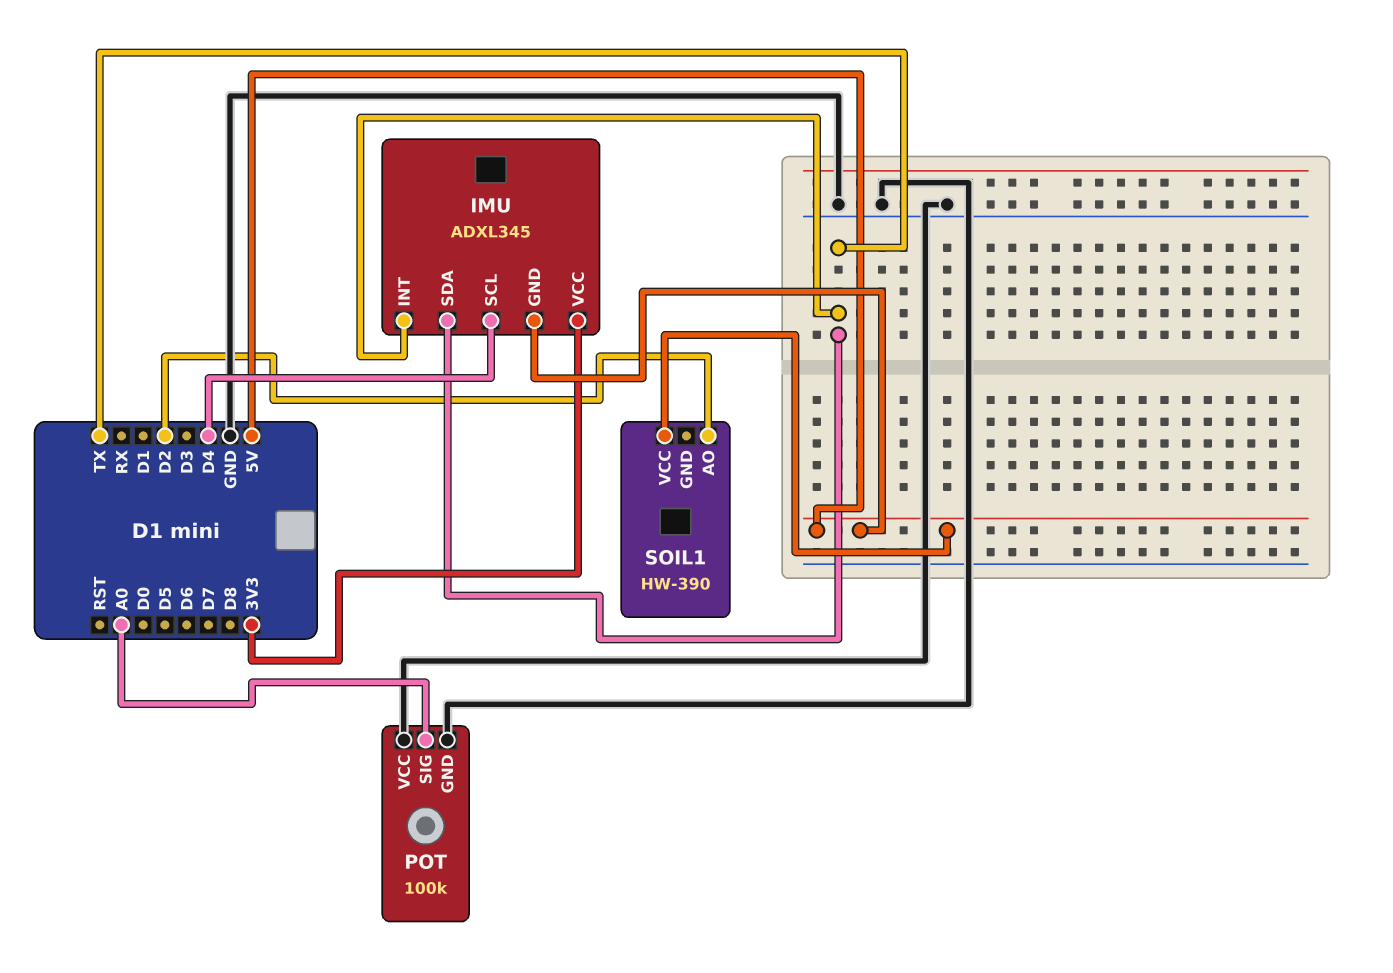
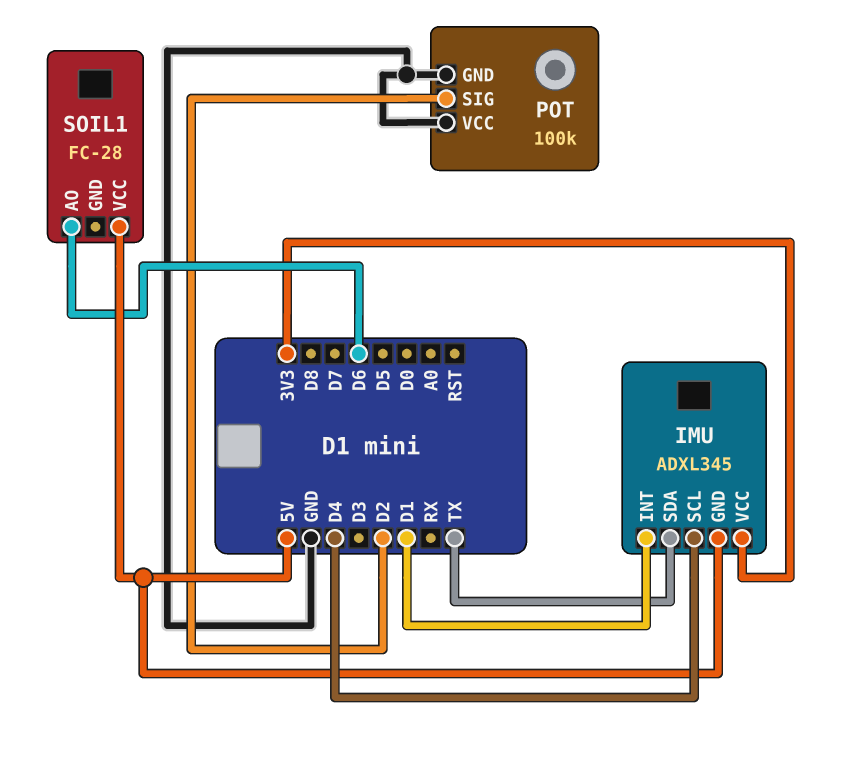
IMU pin INT: TX -> D1
POT pin SIG: A0 -> D2
SOIL1: HW-390 -> FC-28
SOIL1 pin AO: D2 -> D6

